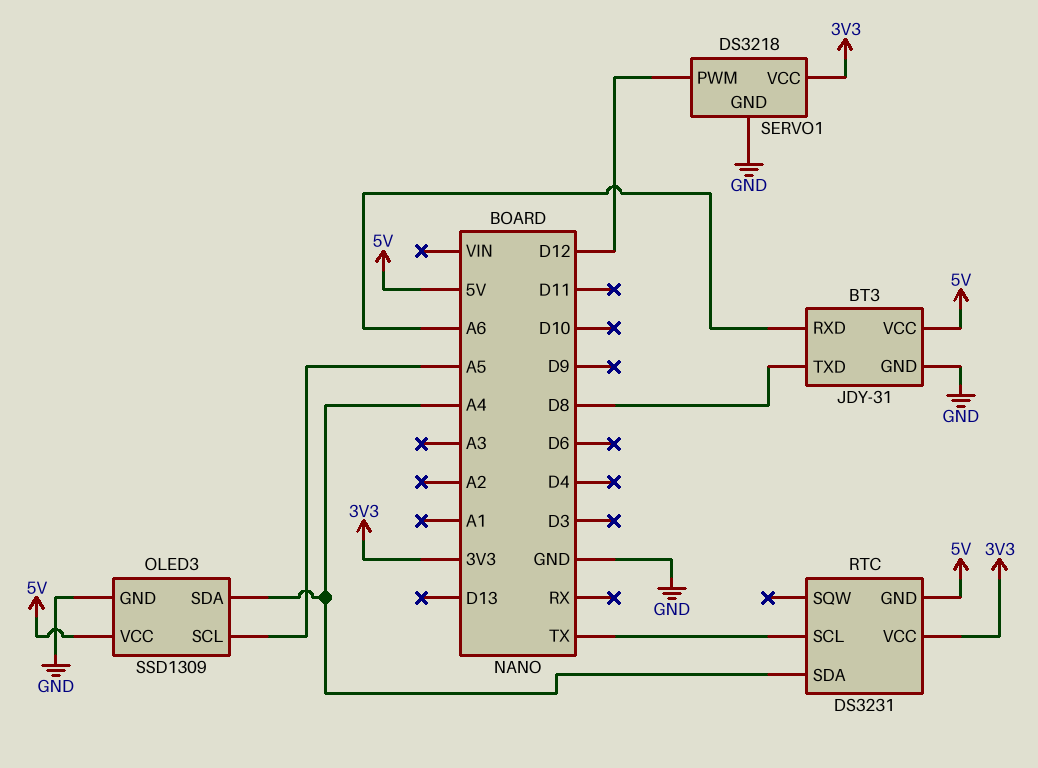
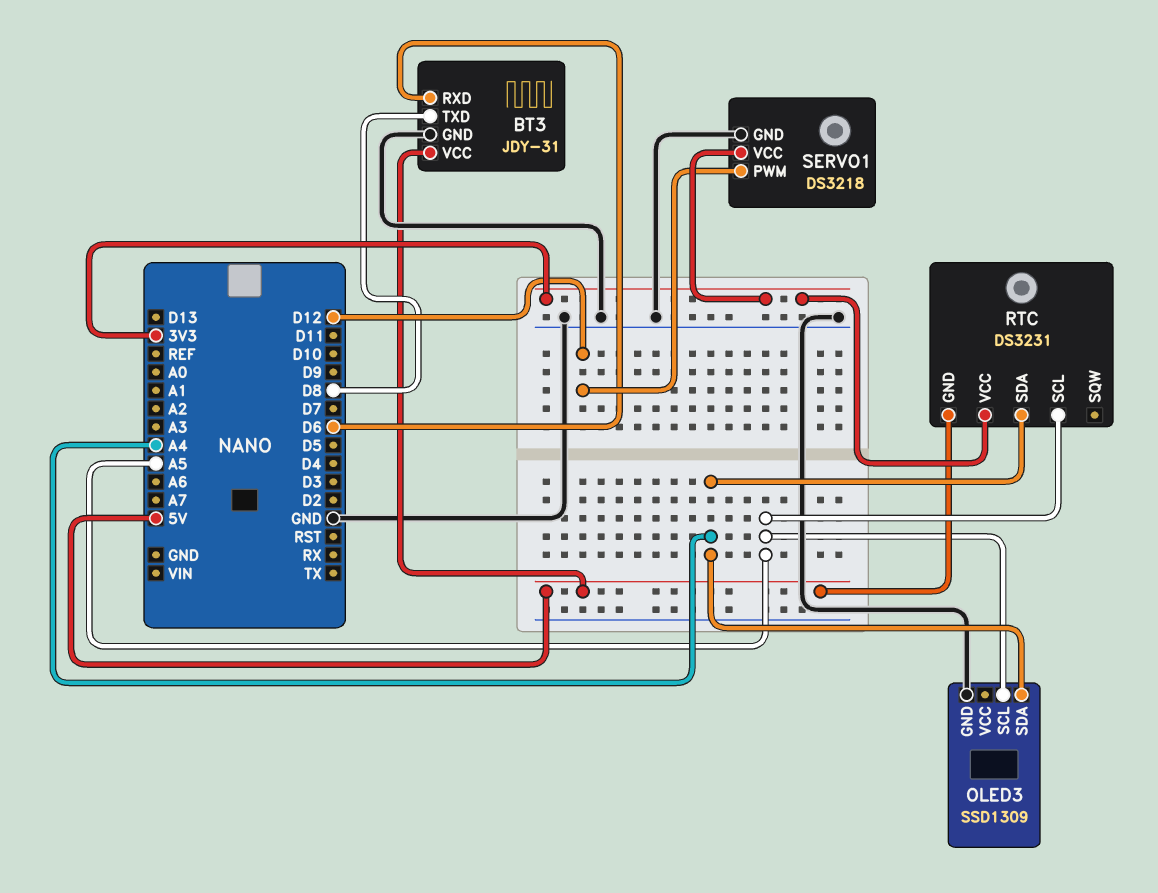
BT3 pin RXD: A6 -> D6
OLED3 pin VCC: 5V -> none
RTC pin SCL: TX -> A5

